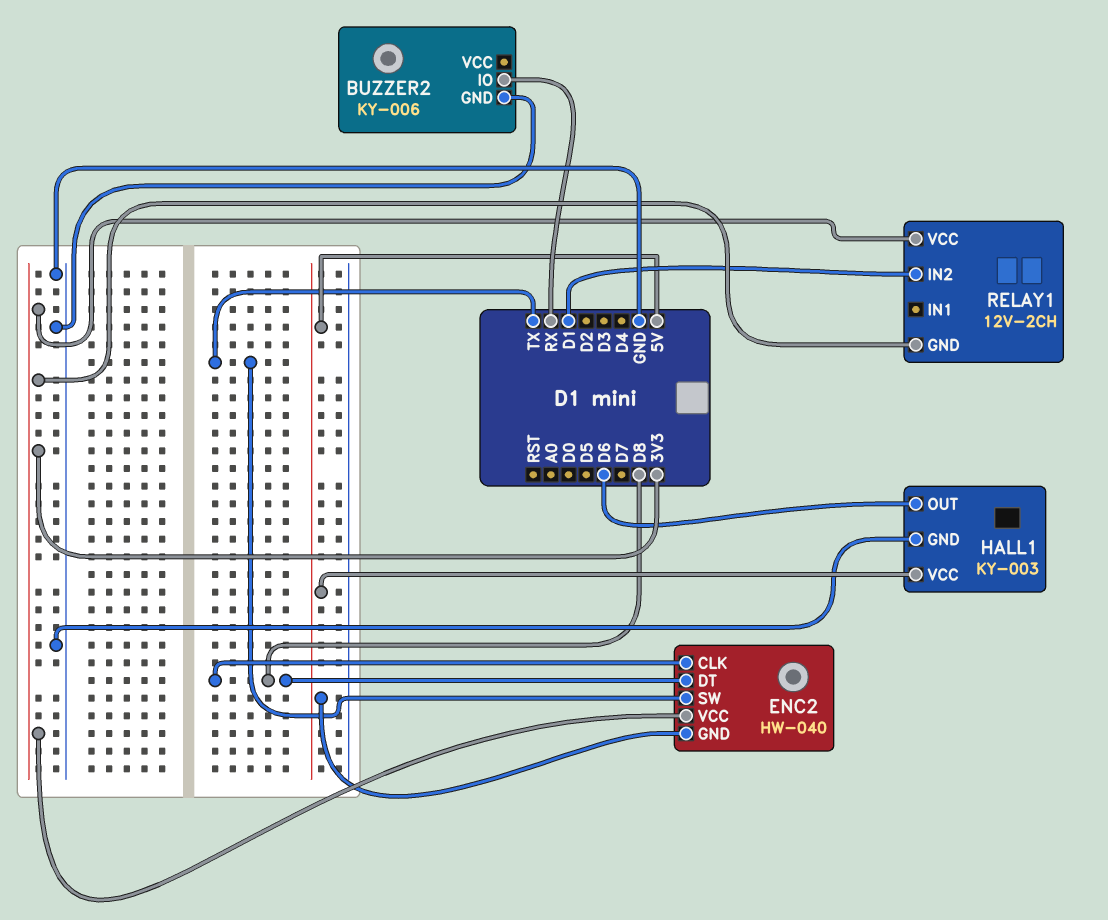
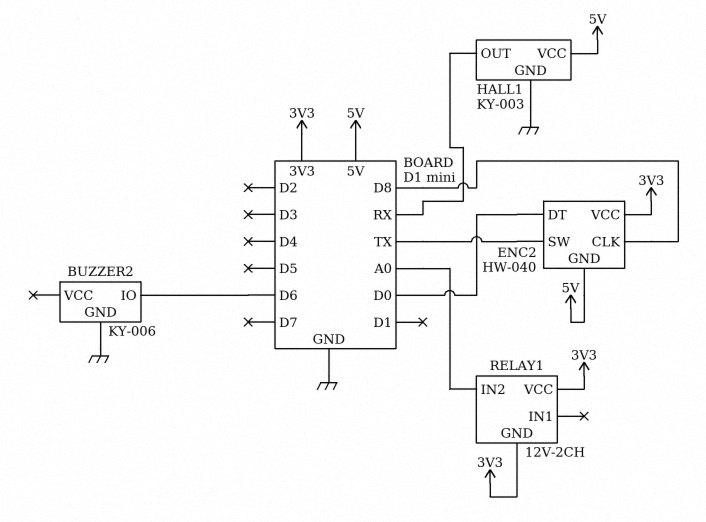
BUZZER2 pin IO: RX -> D6
ENC2 pin DT: D8 -> D0
HALL1 pin OUT: D6 -> RX
RELAY1 pin IN2: D1 -> A0

